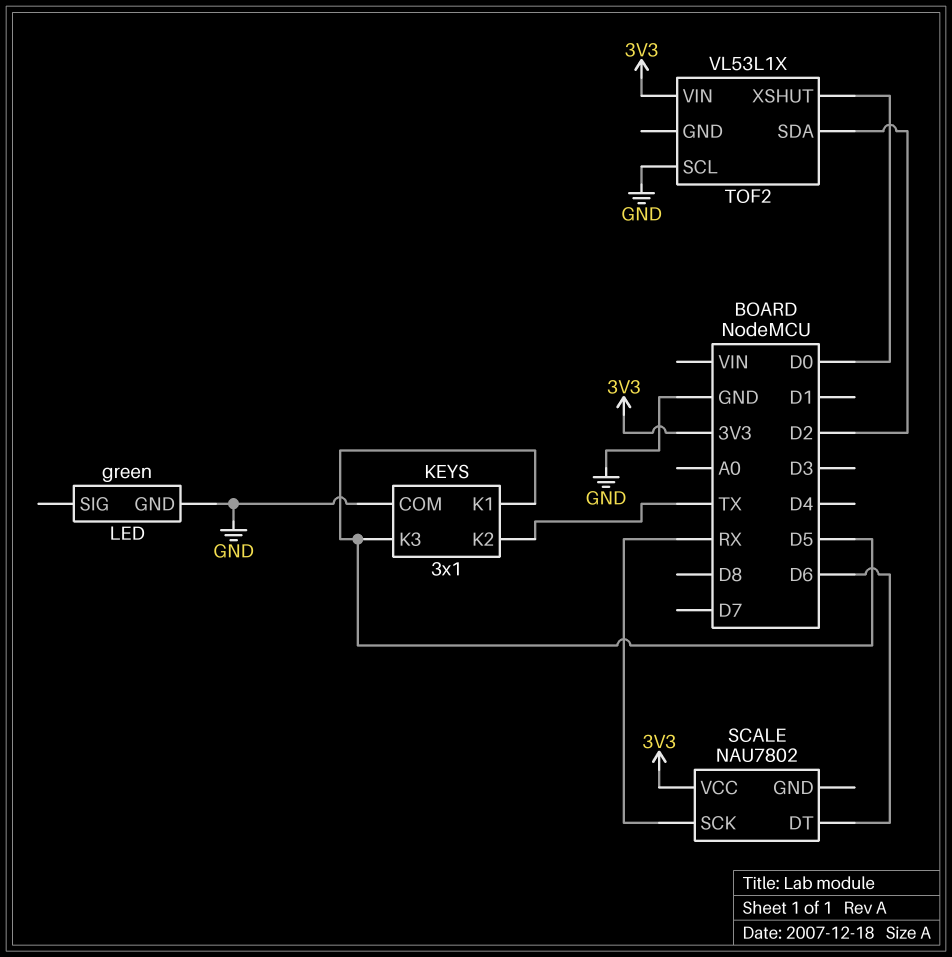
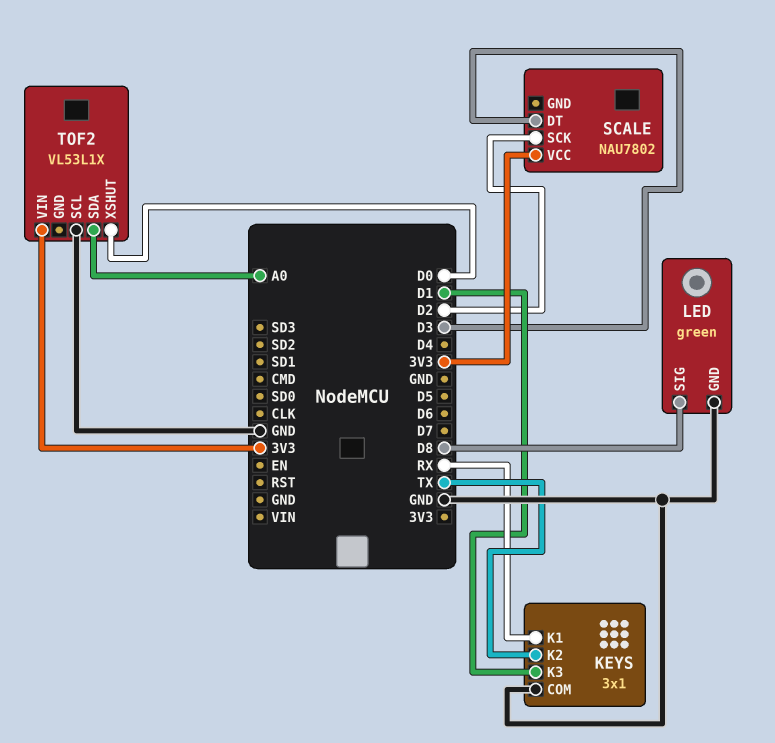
KEYS pin K1: D5 -> RX
KEYS pin K3: D5 -> D1
LED pin SIG: none -> D8
SCALE pin DT: D6 -> D3
SCALE pin SCK: RX -> D2
TOF2 pin SDA: D2 -> A0

